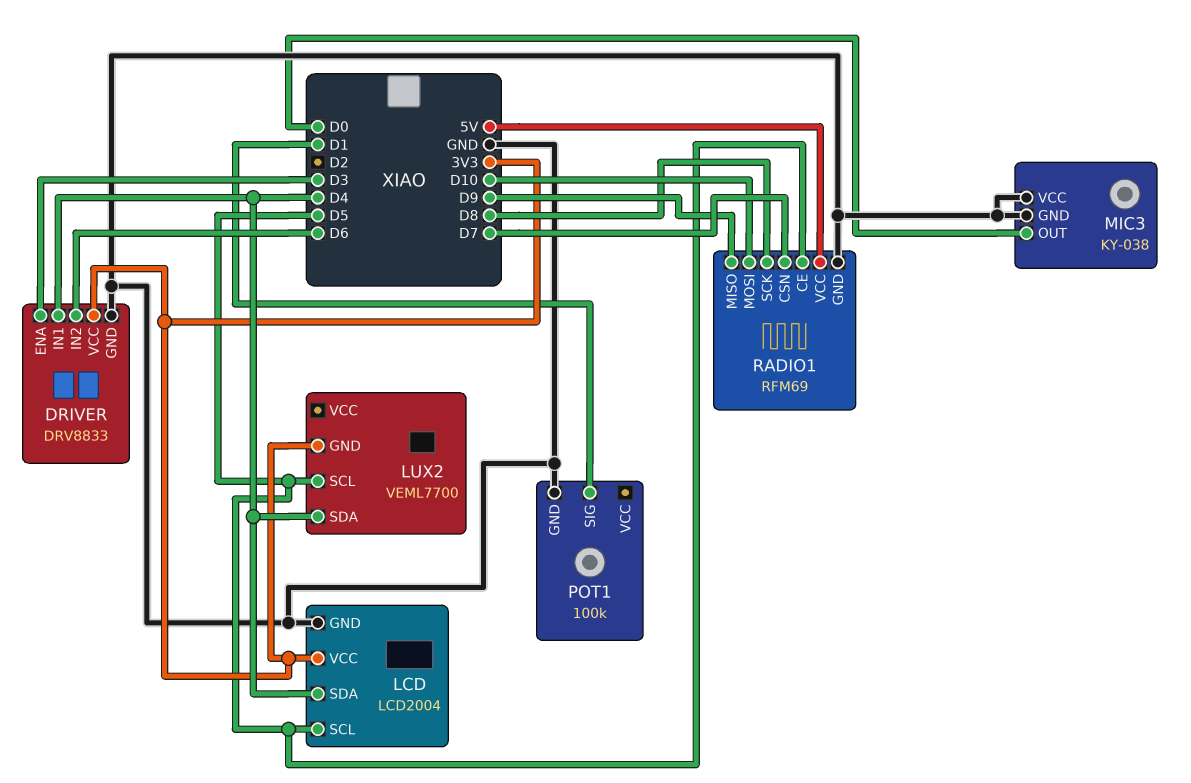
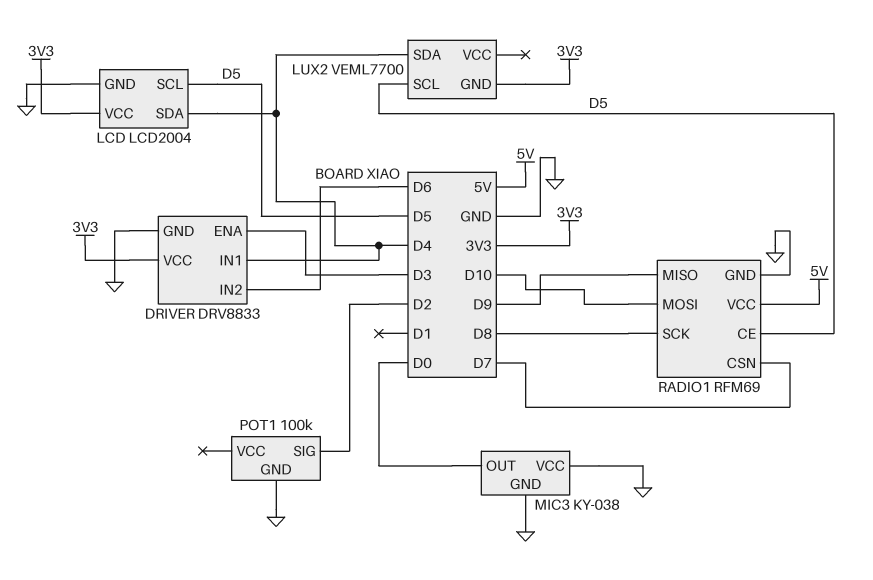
POT1 pin SIG: D1 -> D2

